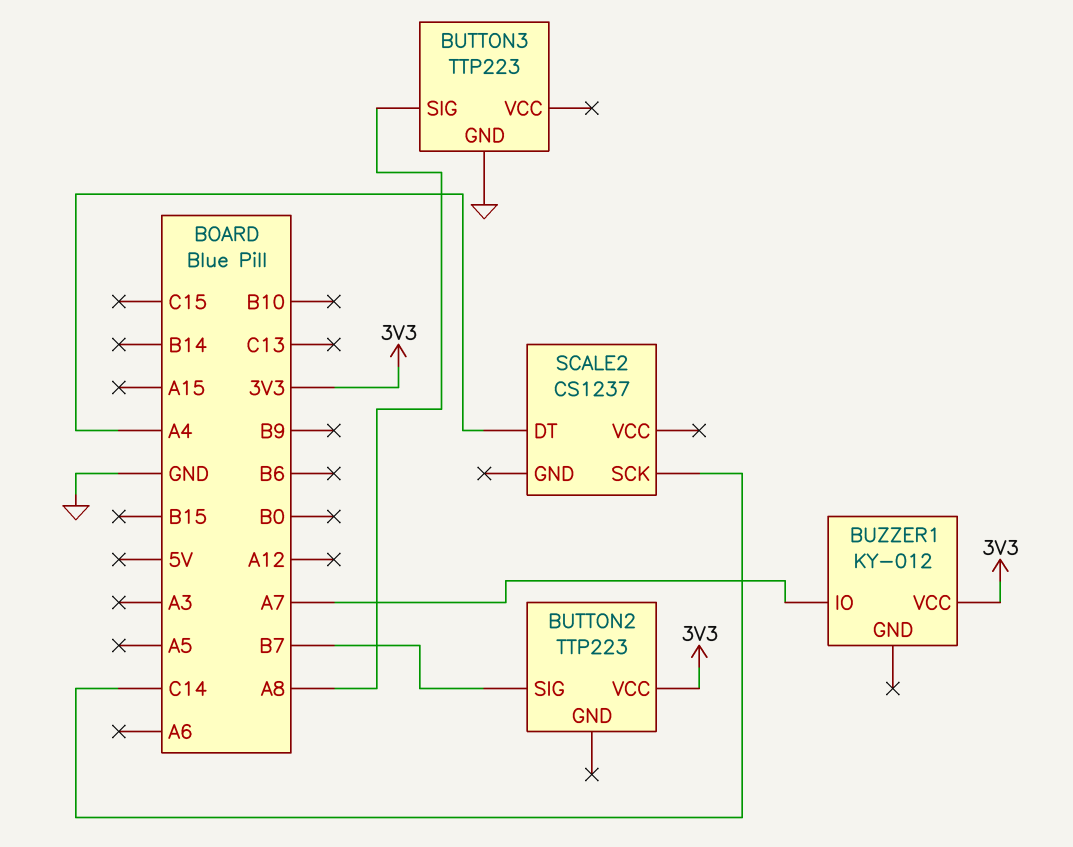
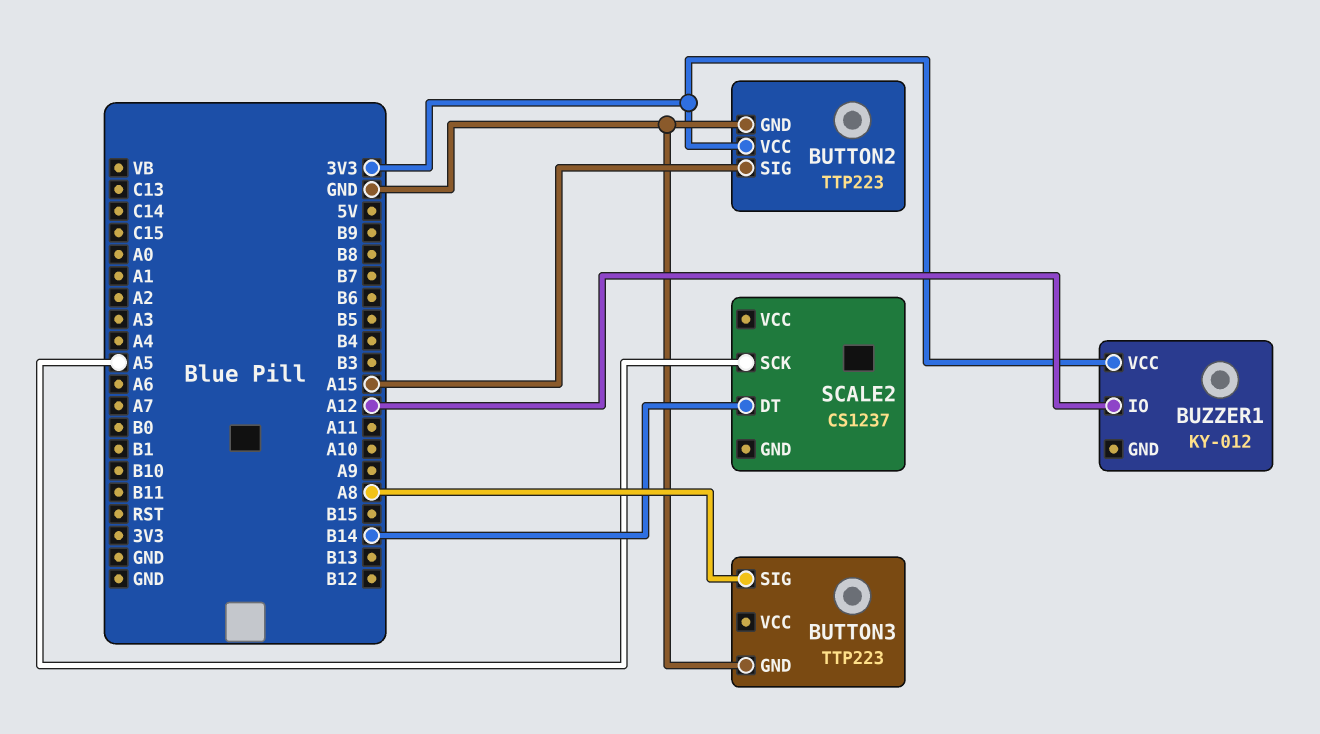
BUTTON2 pin GND: none -> GND
BUTTON2 pin SIG: B7 -> A15
BUZZER1 pin IO: A7 -> A12
SCALE2 pin DT: A4 -> B14
SCALE2 pin SCK: C14 -> A5

